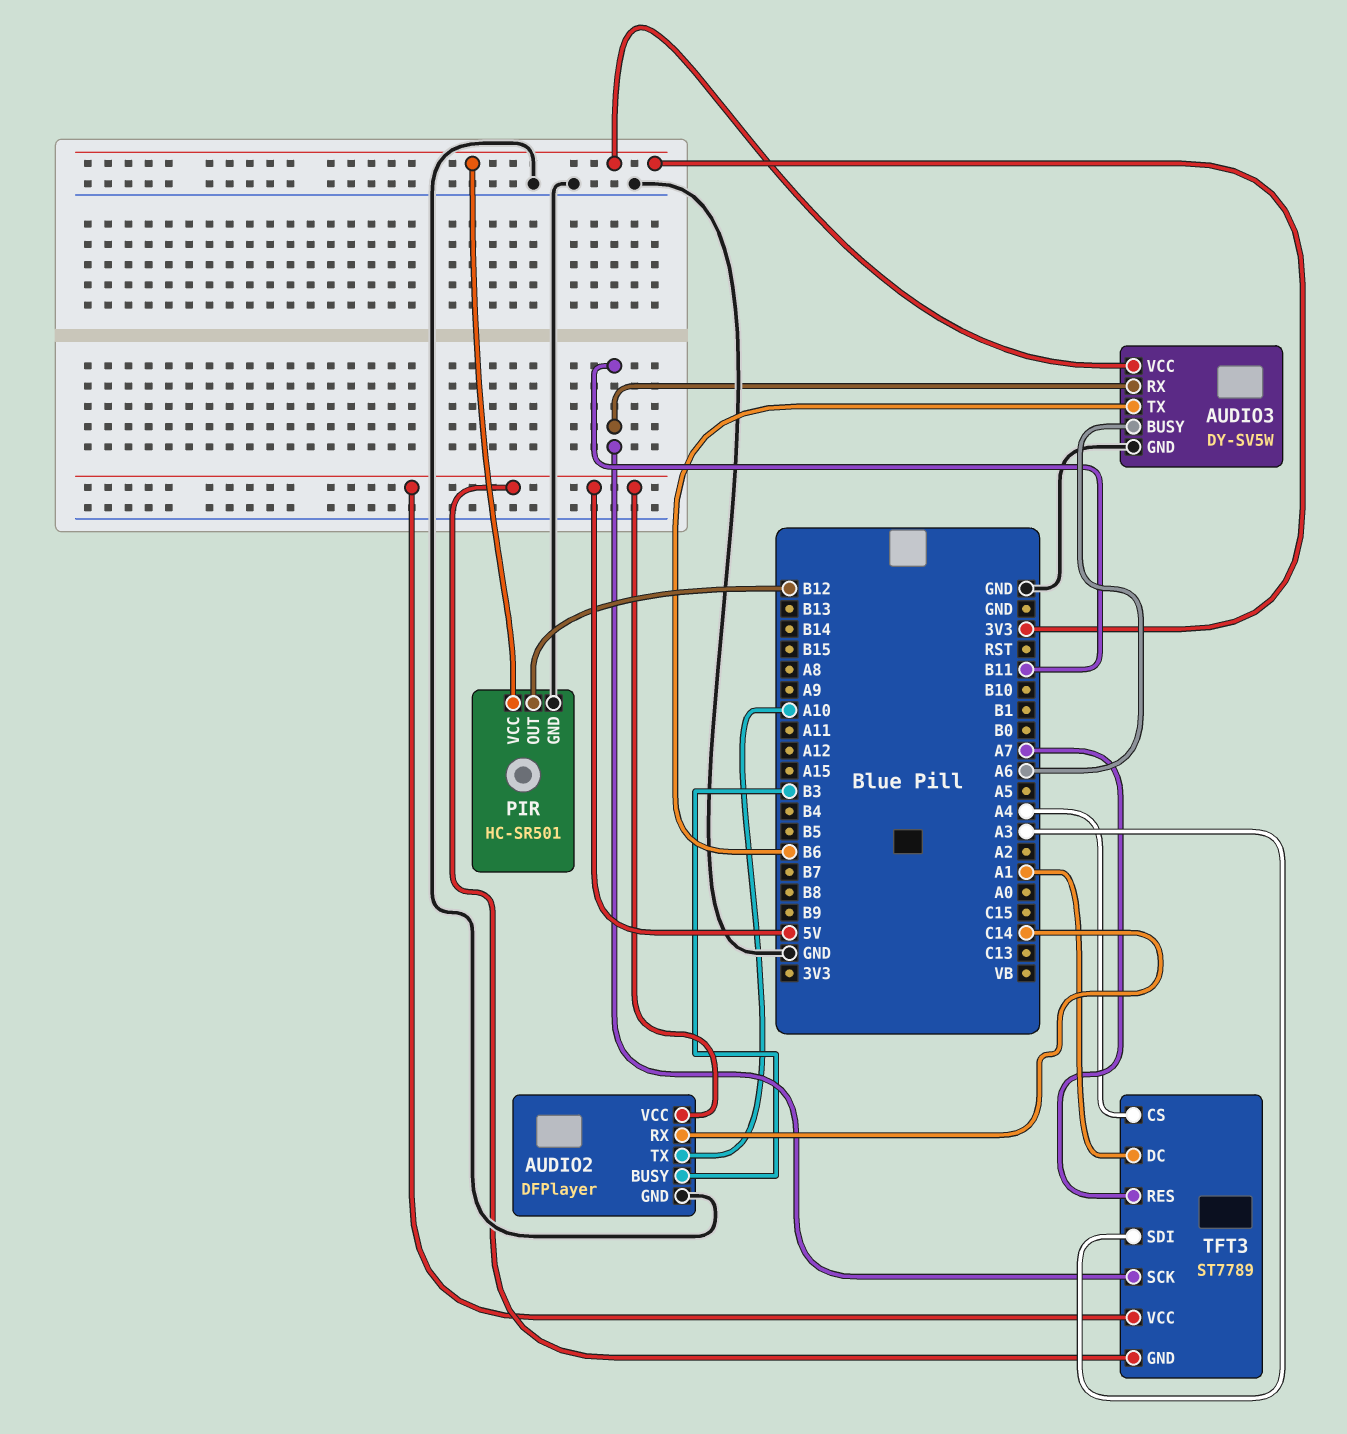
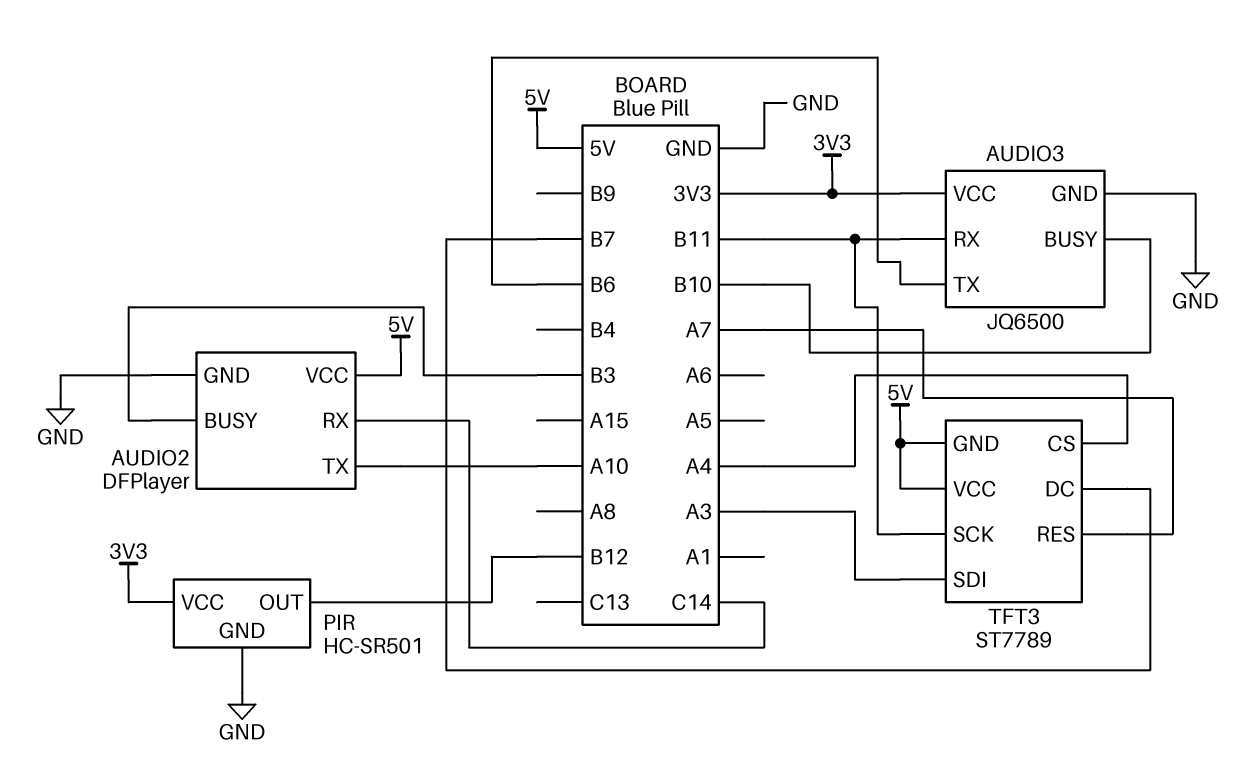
AUDIO3: DY-SV5W -> JQ6500
AUDIO3 pin BUSY: A6 -> B10
TFT3 pin DC: A1 -> B7

